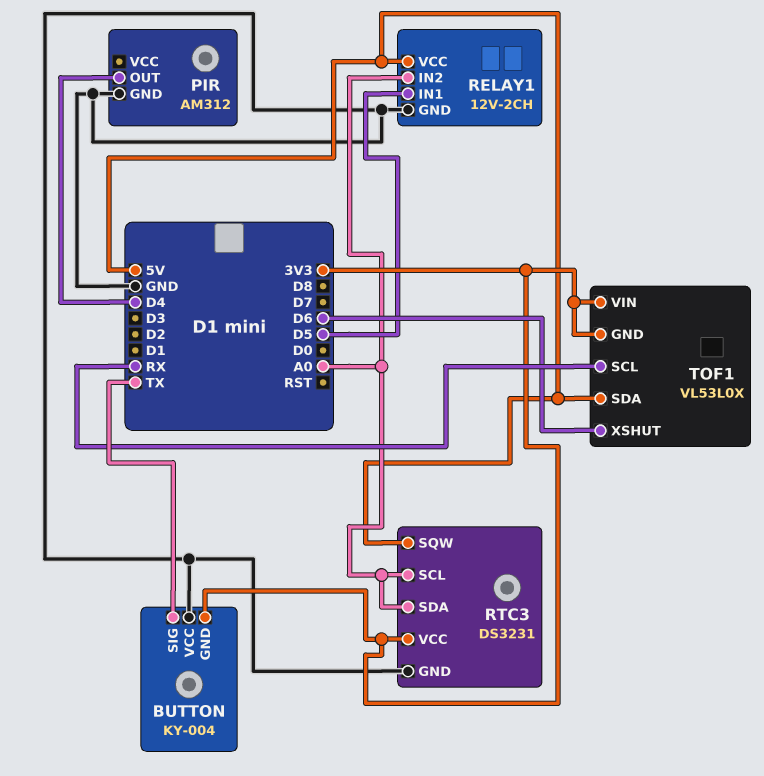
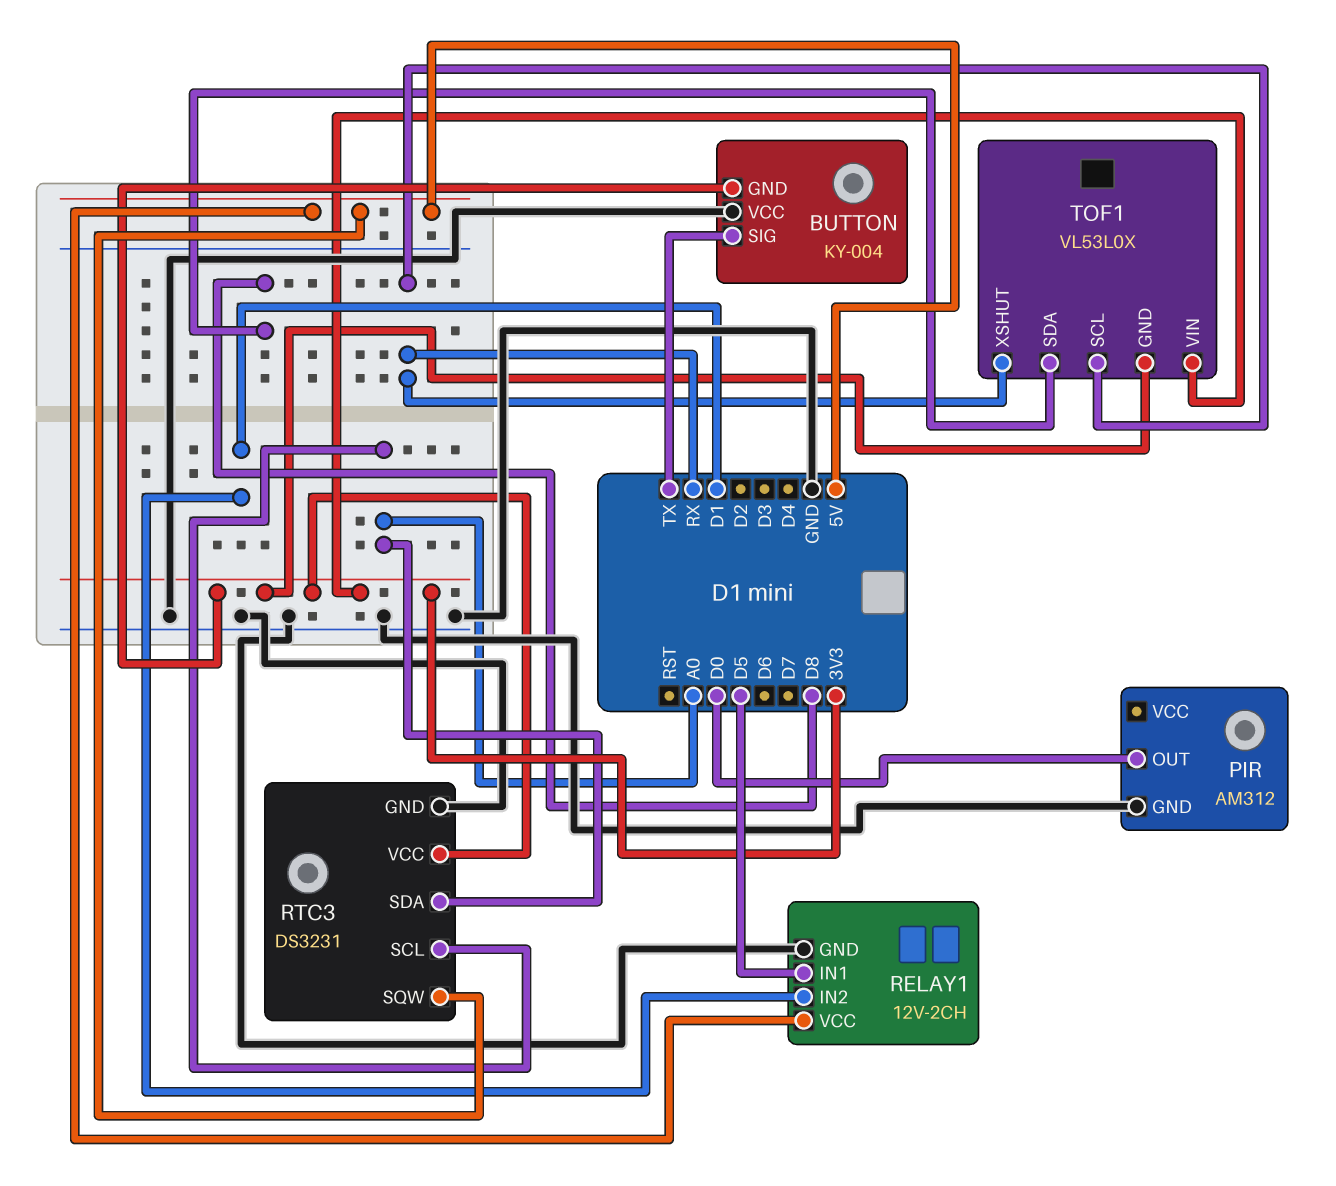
PIR pin OUT: D4 -> D0
RELAY1 pin IN2: A0 -> D1
TOF1 pin SDA: 5V -> D8
TOF1 pin XSHUT: D6 -> RX

